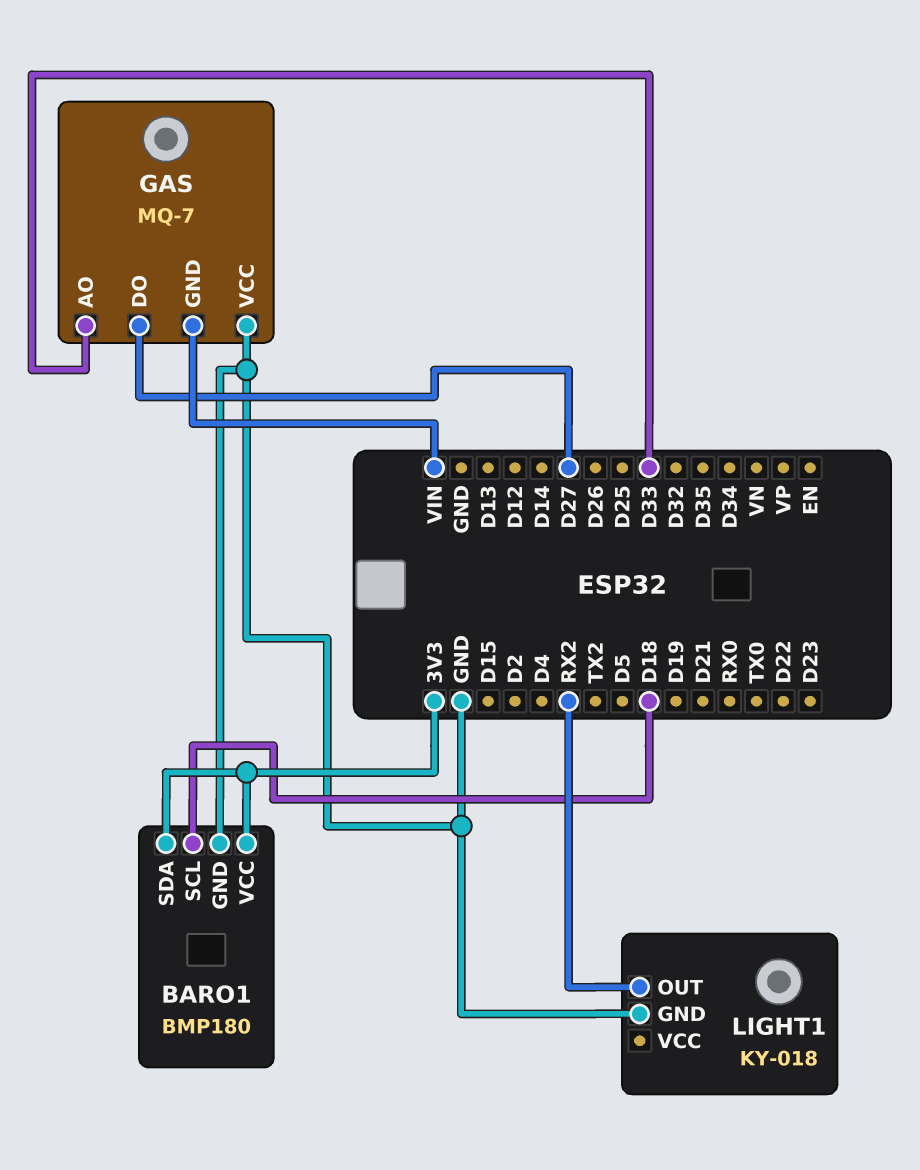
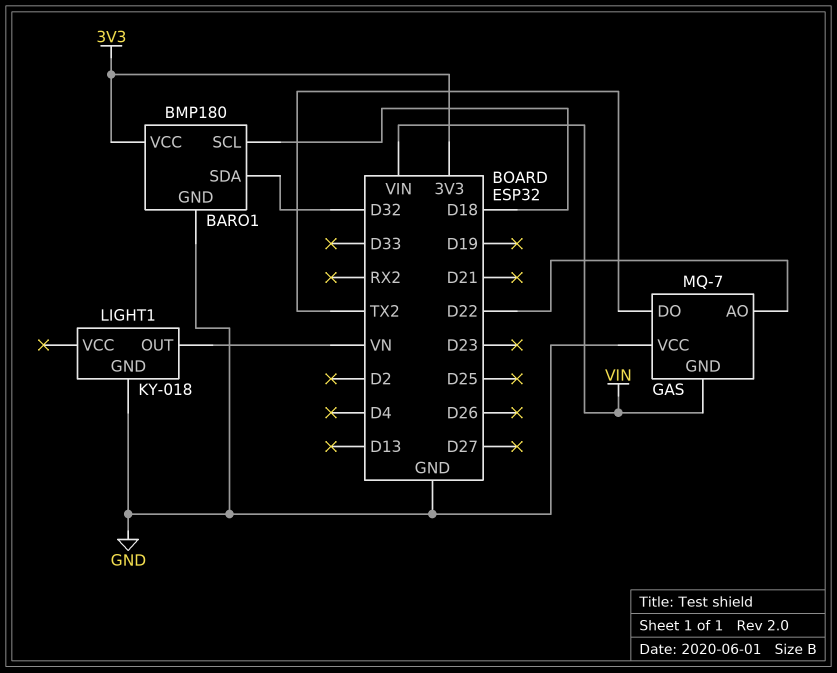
BARO1 pin SDA: 3V3 -> D32
GAS pin AO: D33 -> D22
GAS pin DO: D27 -> TX2
LIGHT1 pin OUT: RX2 -> VN

